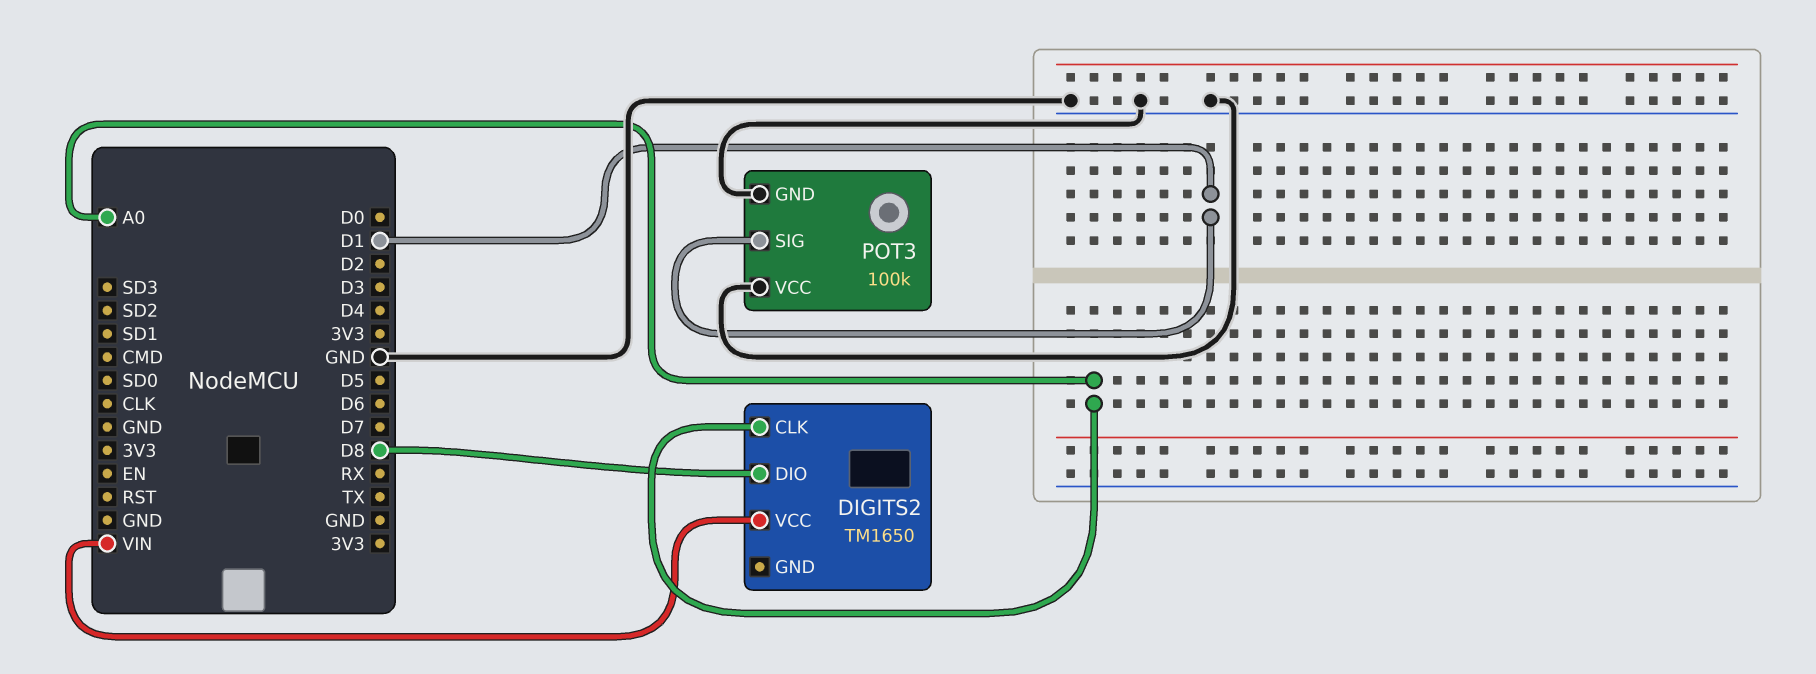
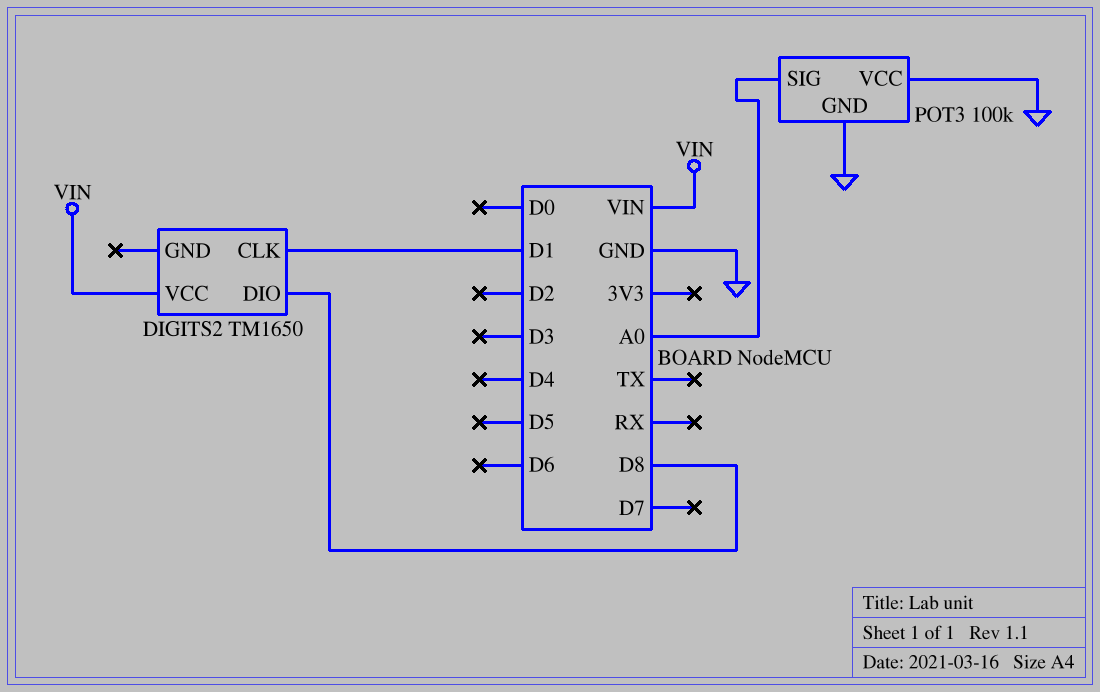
DIGITS2 pin CLK: A0 -> D1
POT3 pin SIG: D1 -> A0

